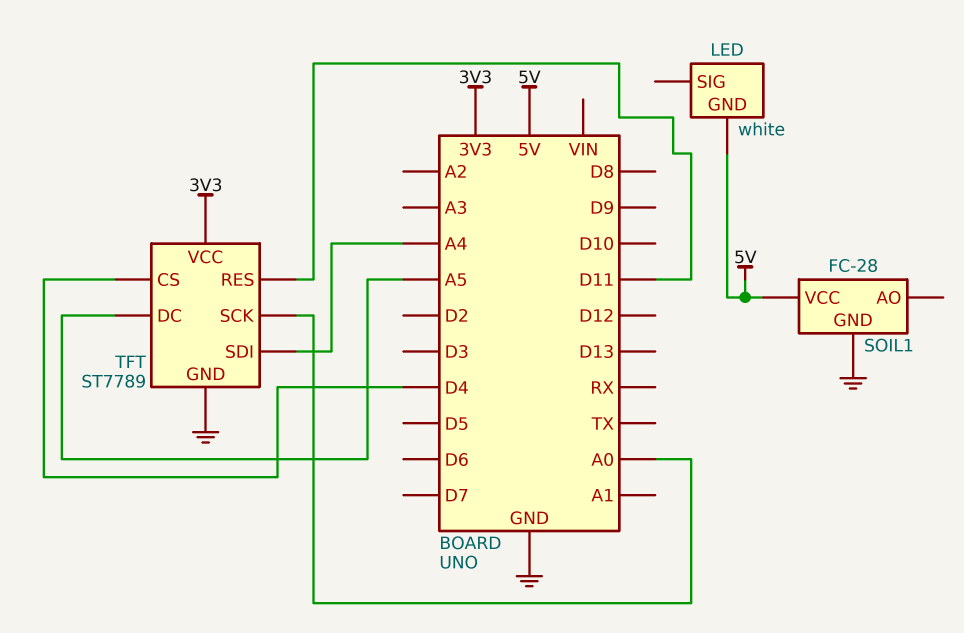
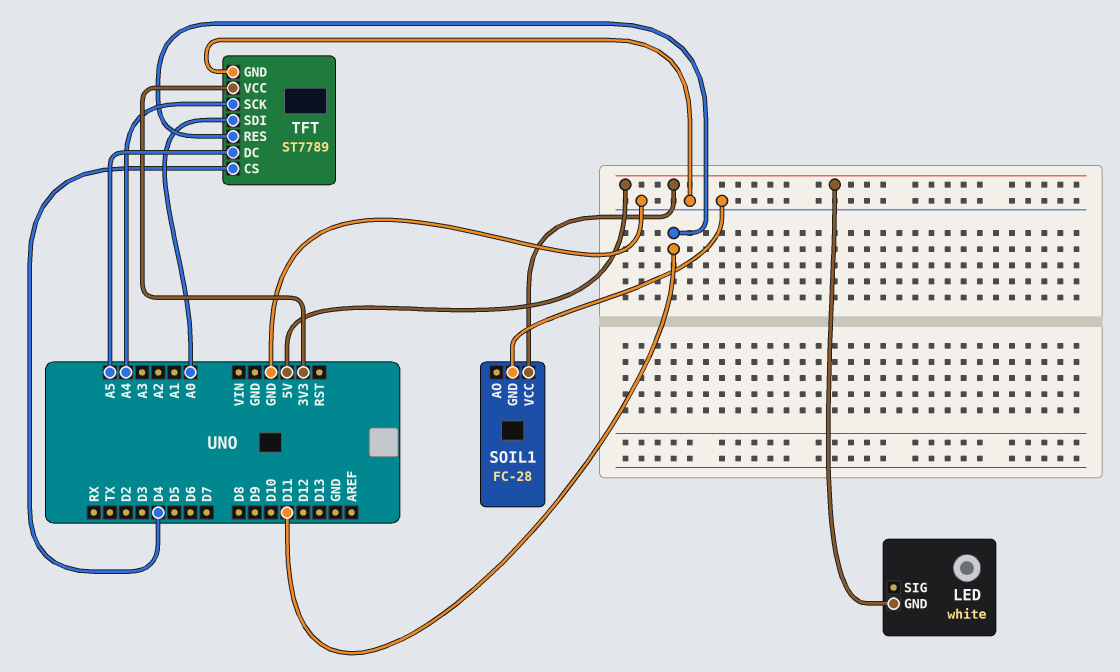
TFT pin SCK: A0 -> A4
TFT pin SDI: A4 -> A0

